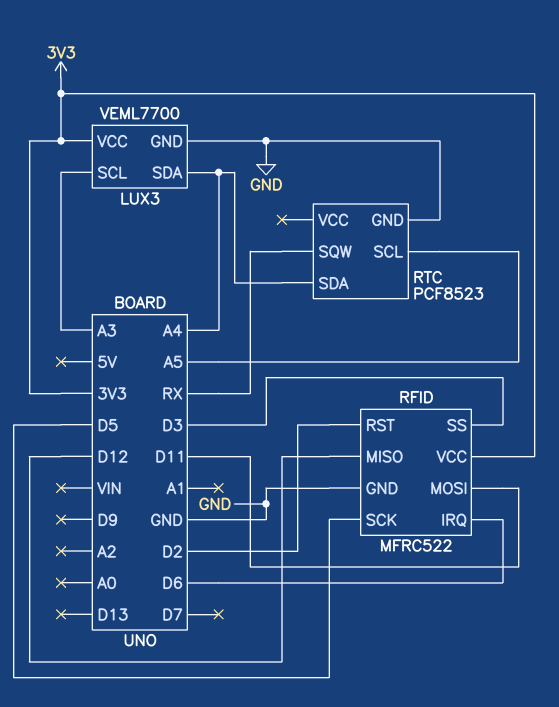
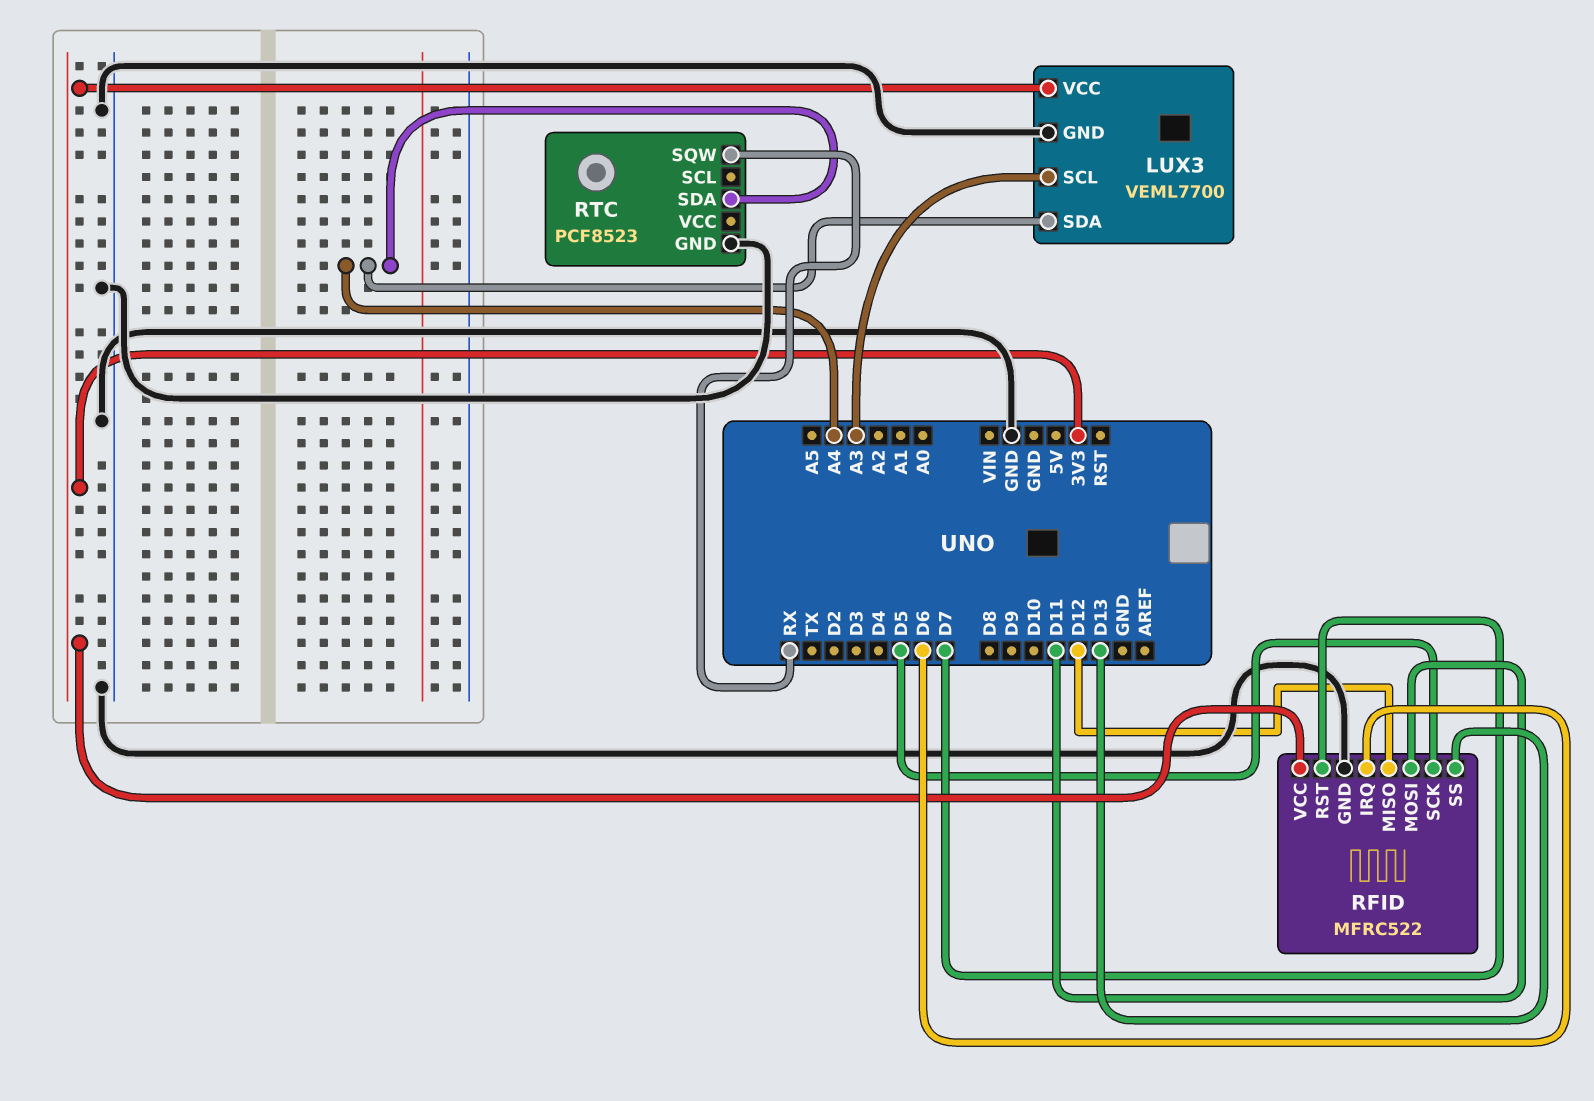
RFID pin RST: D2 -> D7
RFID pin SS: D3 -> D13
RTC pin SCL: A5 -> none

